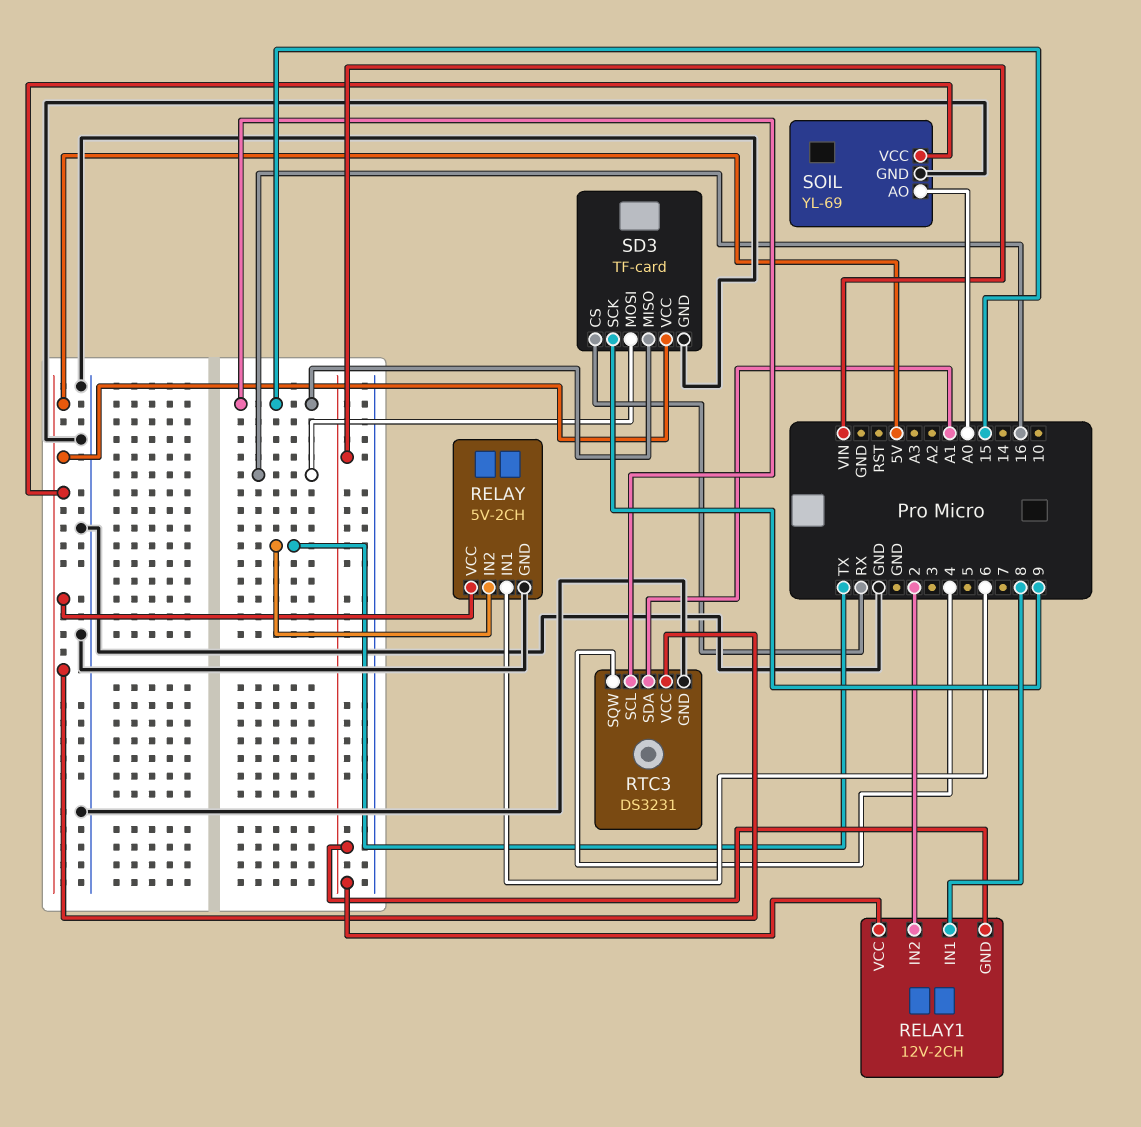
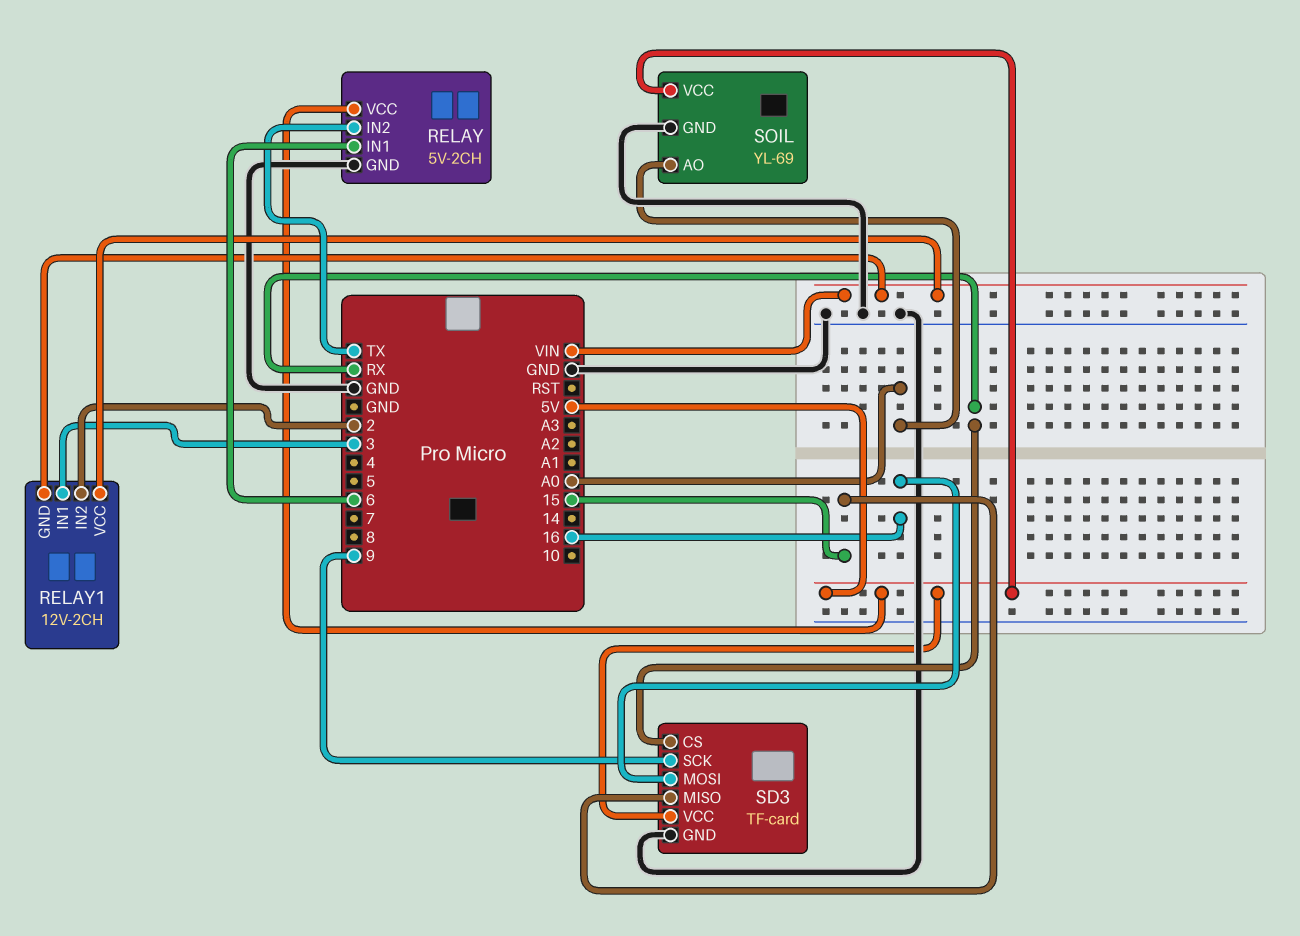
RELAY1 pin IN1: 8 -> 3
RTC3: DS3231 -> none
RTC3 pin GND: GND -> none
RTC3 pin SCL: 15 -> none
RTC3 pin SDA: A1 -> none
RTC3 pin SQW: 4 -> none
RTC3 pin VCC: 5V -> none

